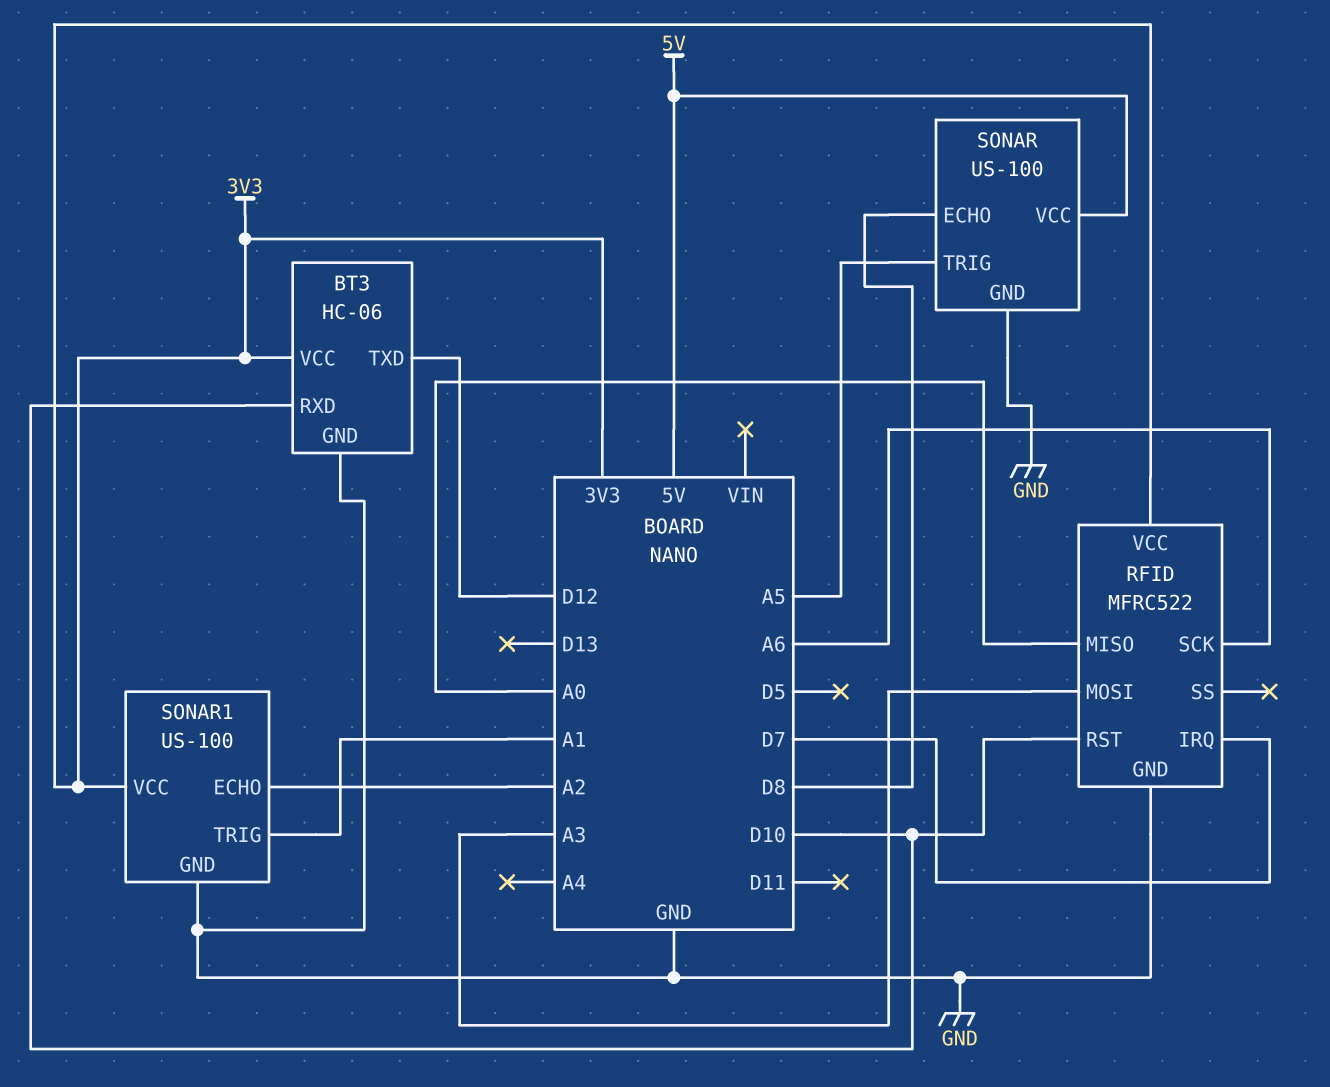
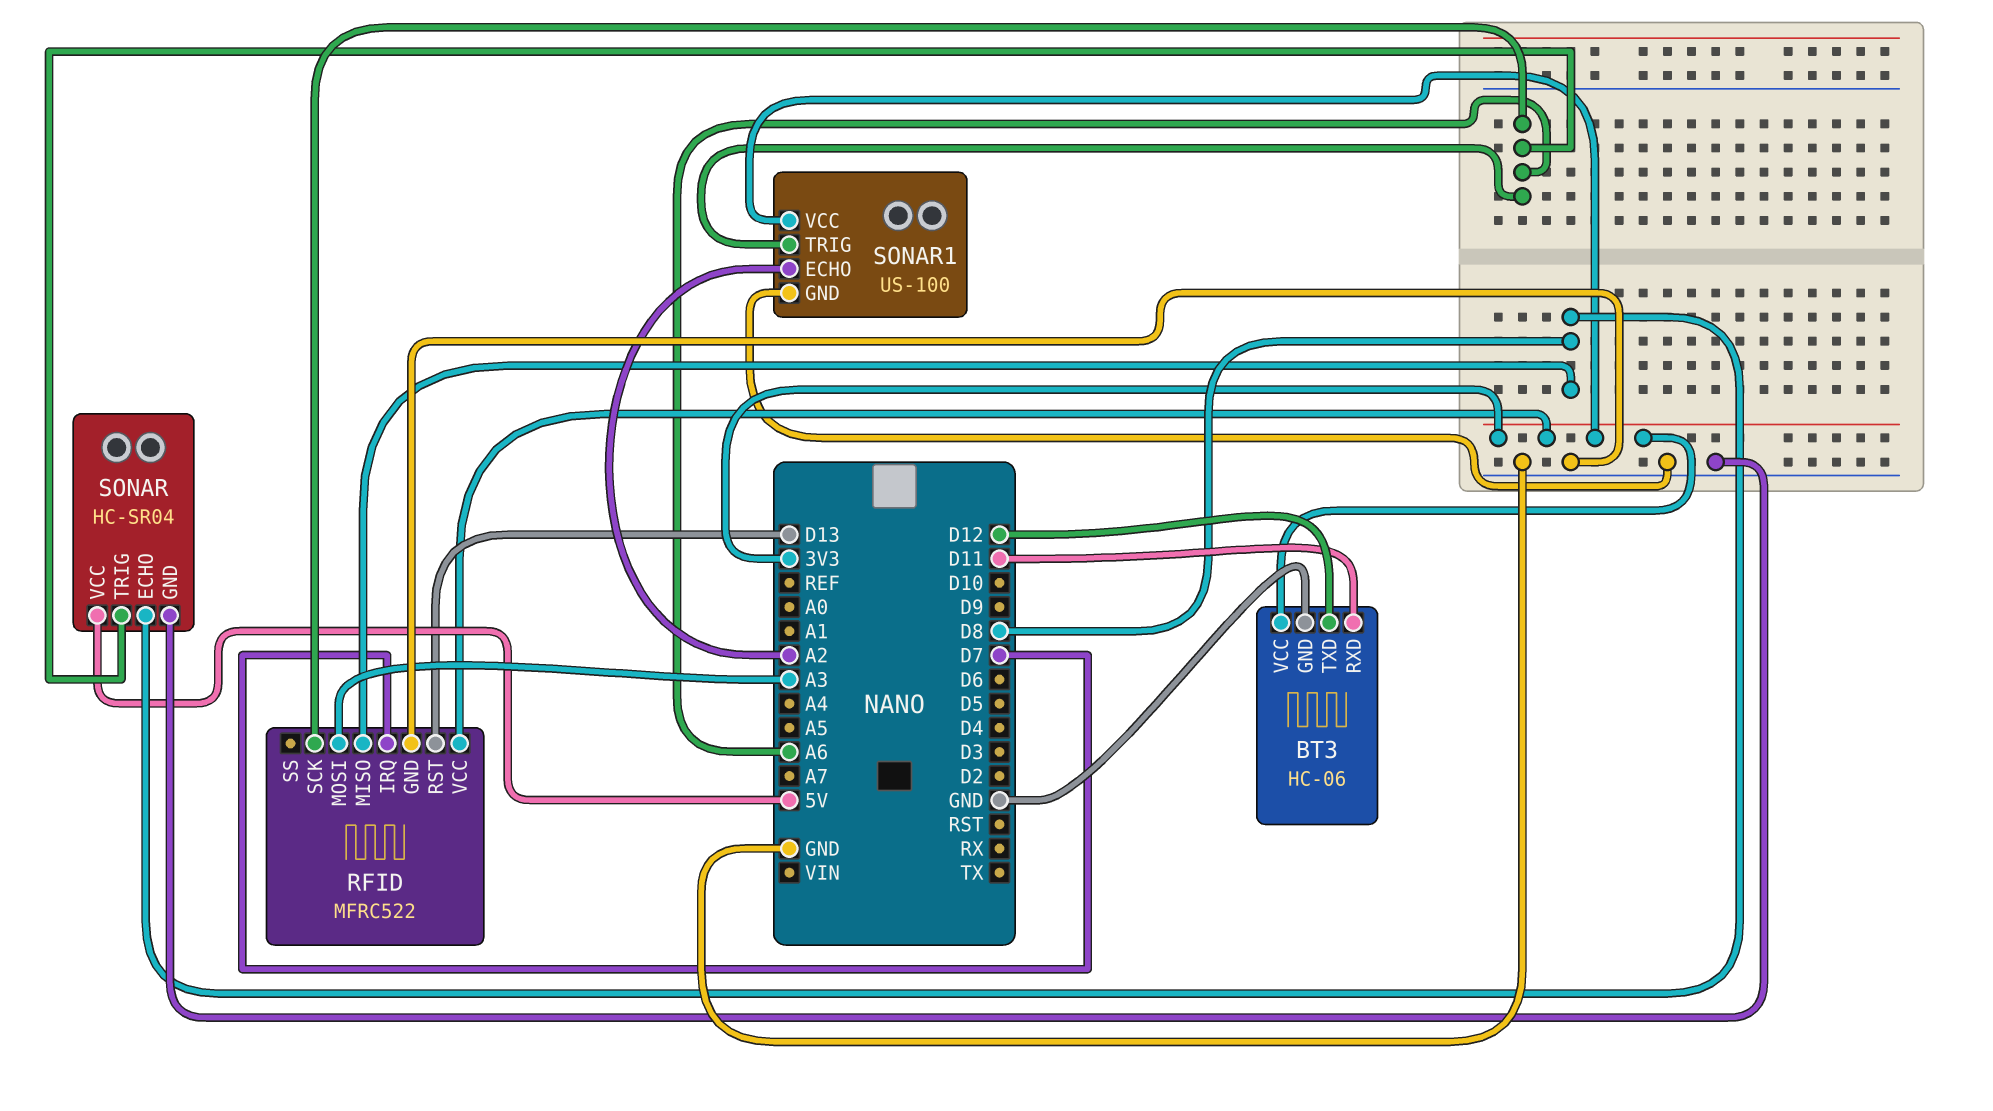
BT3 pin RXD: D10 -> D11
RFID pin MISO: A0 -> D8
RFID pin RST: D10 -> D13
SONAR: US-100 -> HC-SR04
SONAR pin TRIG: A5 -> A6
SONAR1 pin TRIG: A1 -> A6

